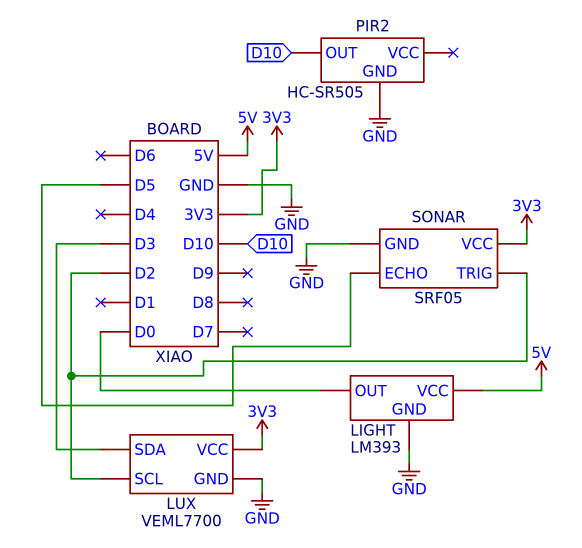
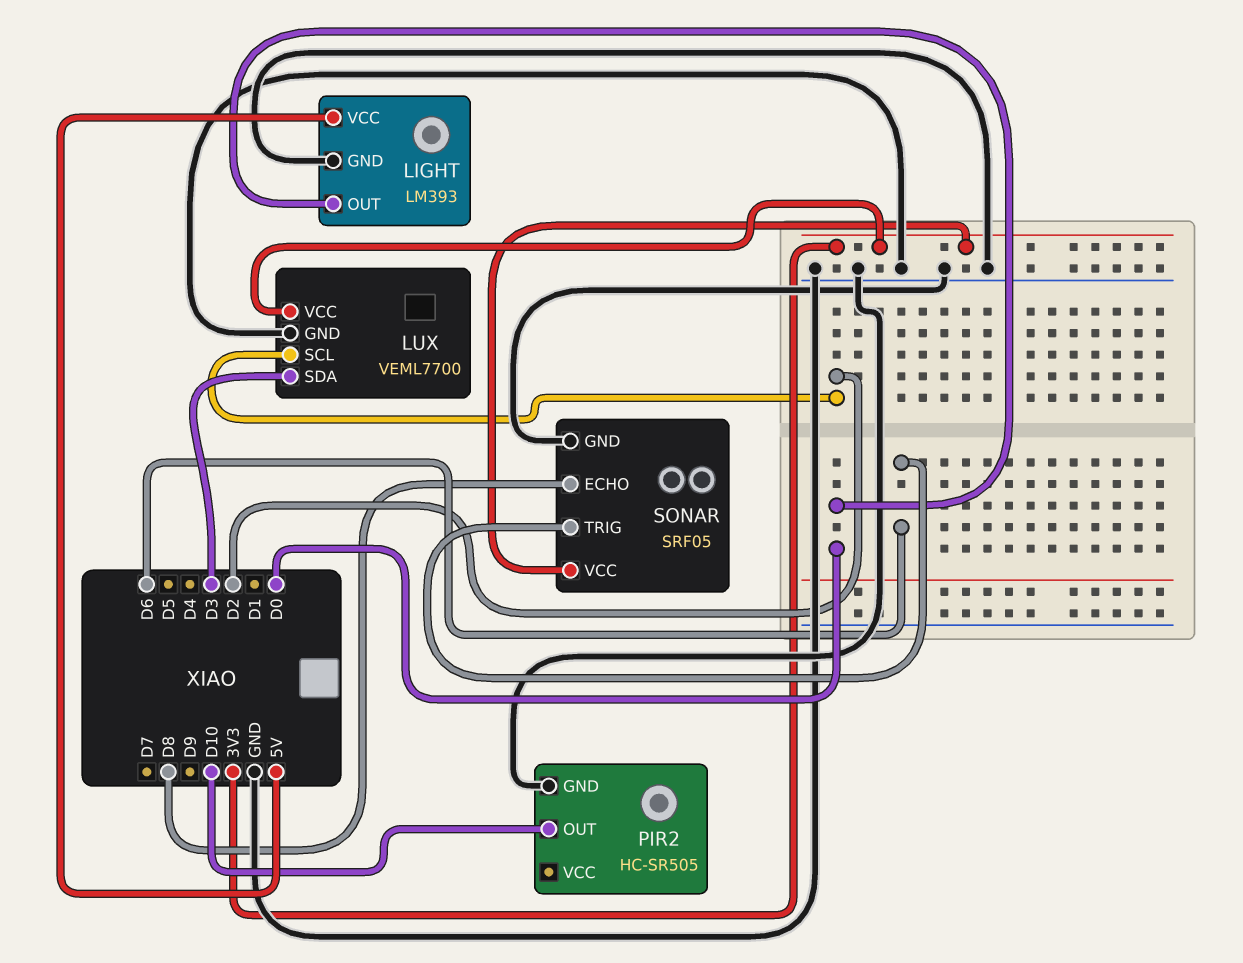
SONAR pin ECHO: D5 -> D8
SONAR pin TRIG: D2 -> D6

